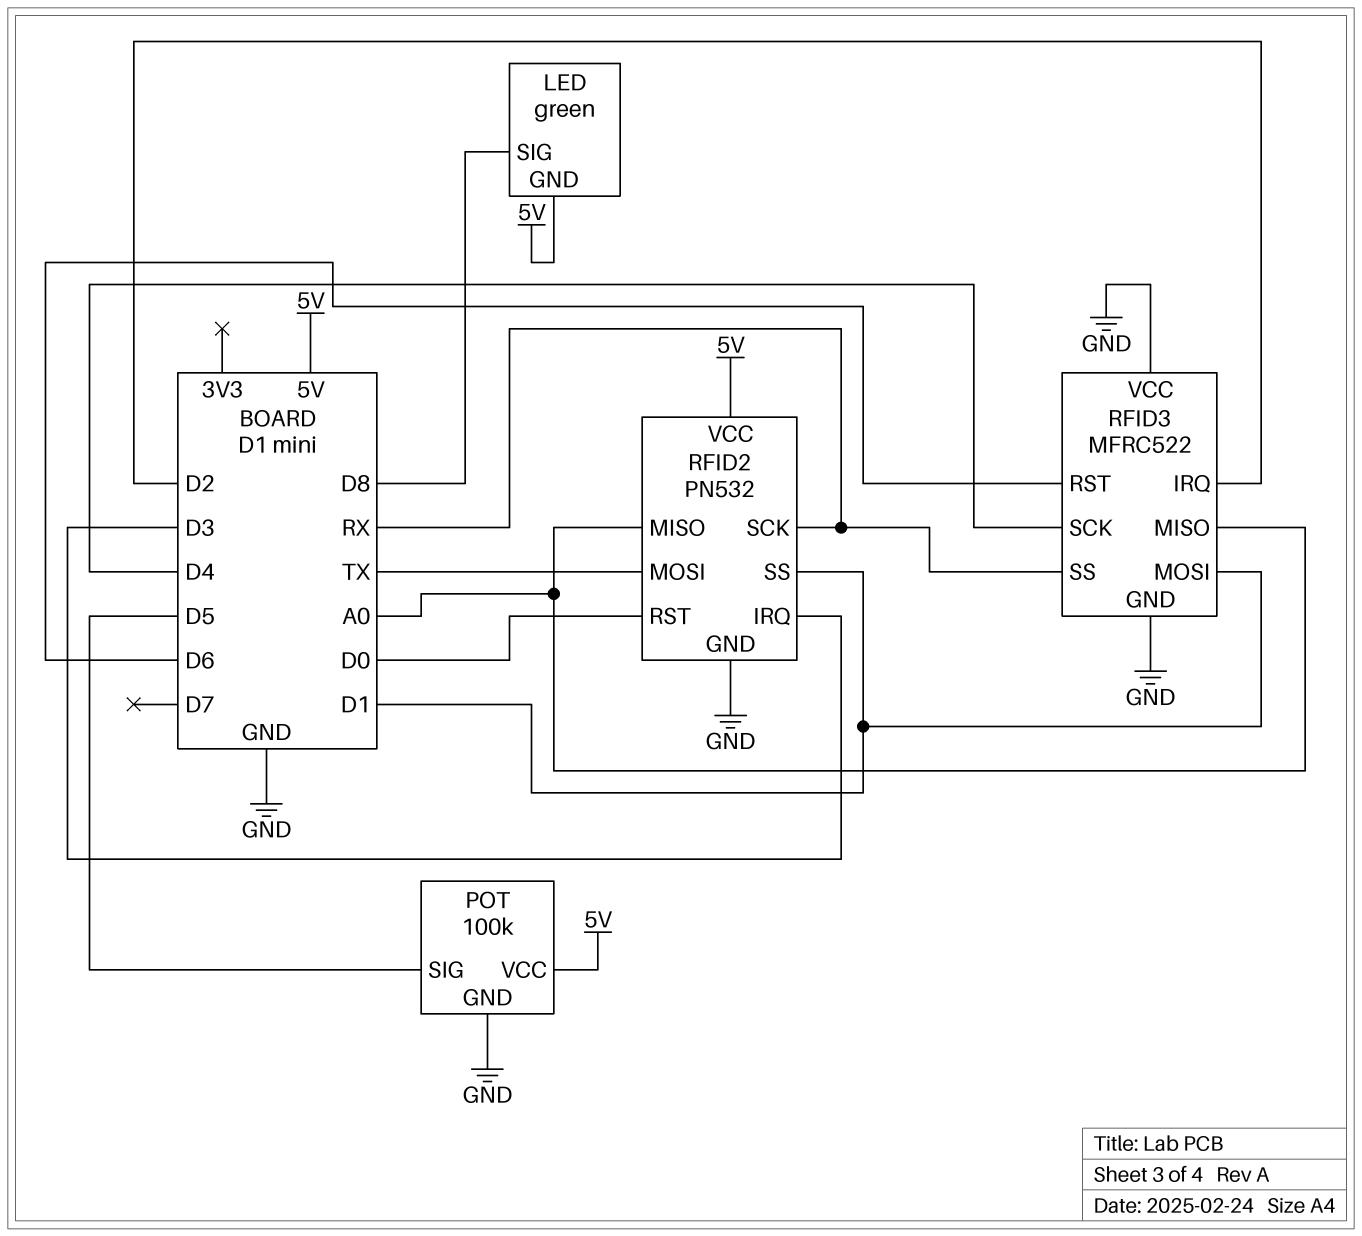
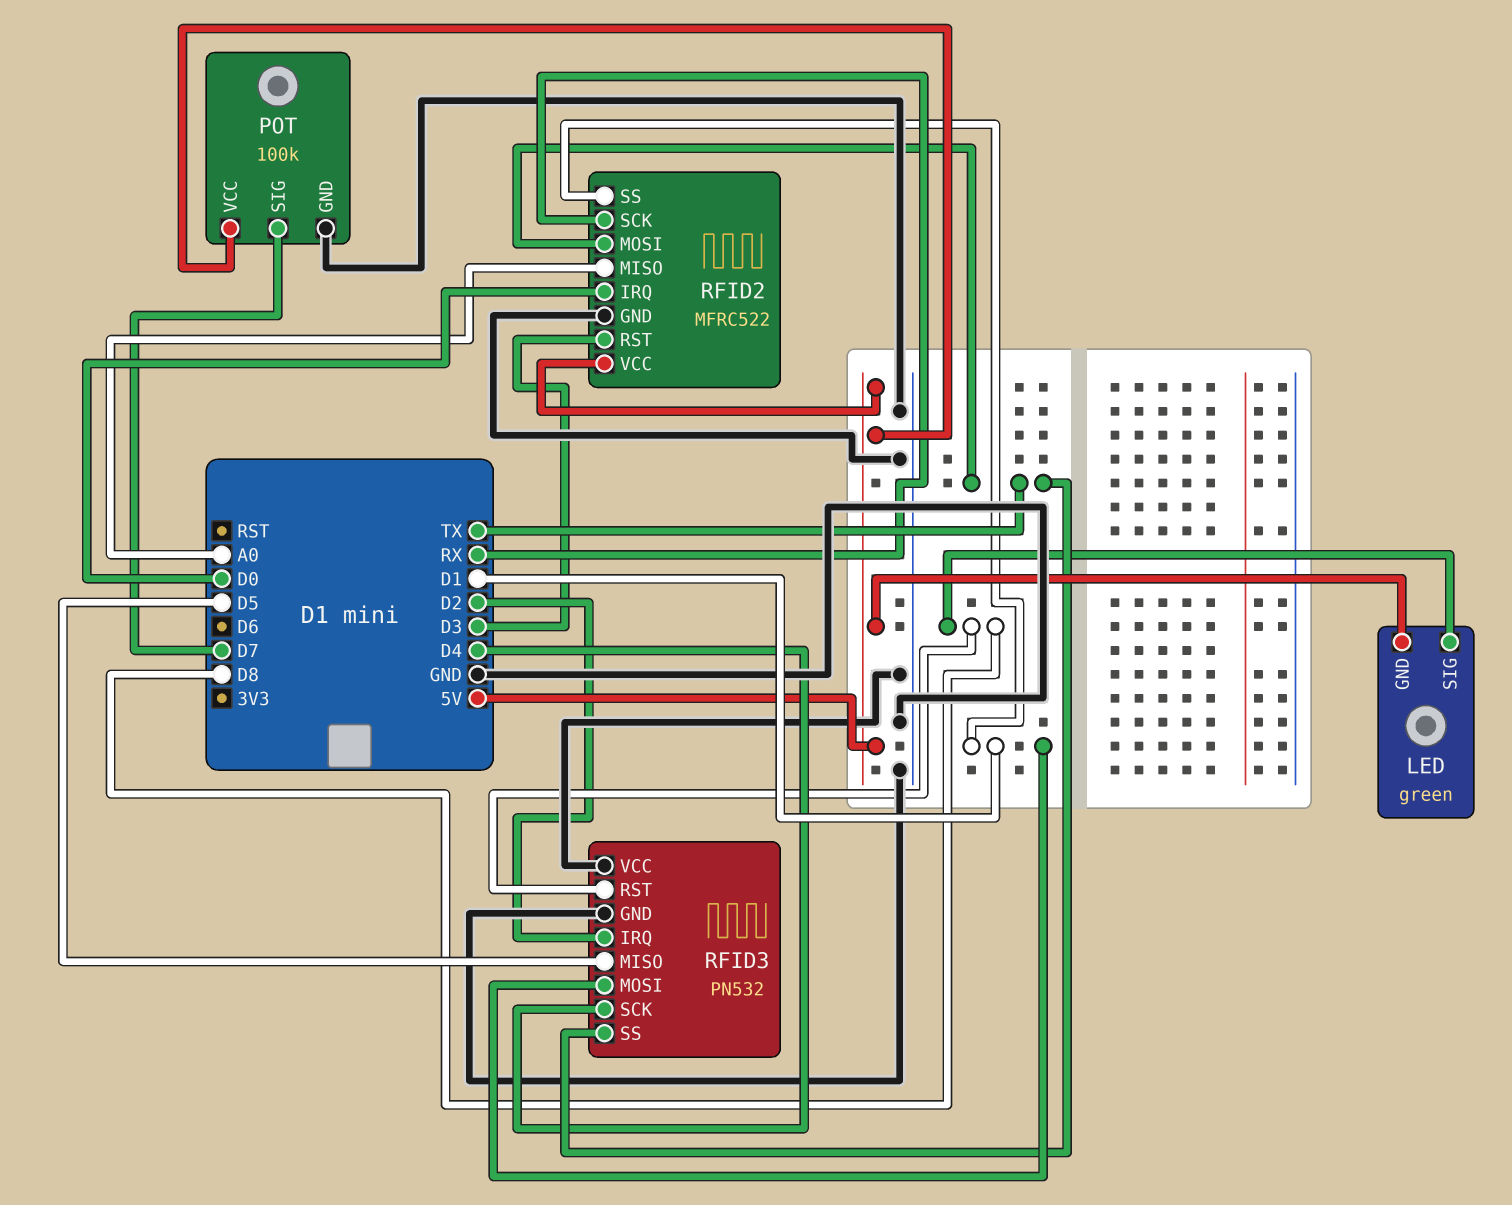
POT pin SIG: D5 -> D7
RFID2: PN532 -> MFRC522
RFID2 pin IRQ: D3 -> D0
RFID2 pin RST: D0 -> D3
RFID3: MFRC522 -> PN532
RFID3 pin MISO: A0 -> D5
RFID3 pin RST: D6 -> D8
RFID3 pin SS: RX -> TX

